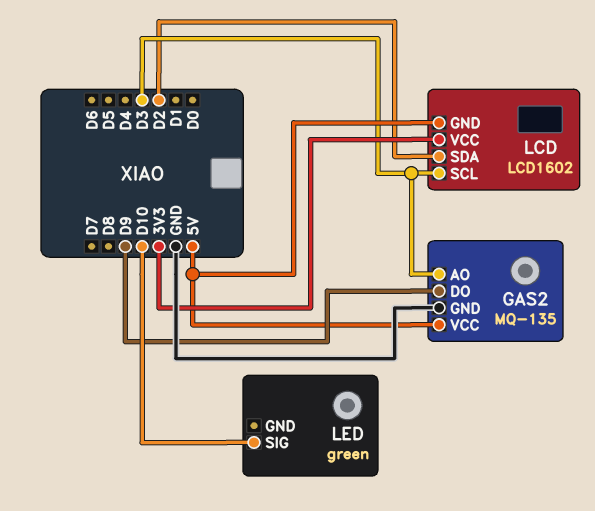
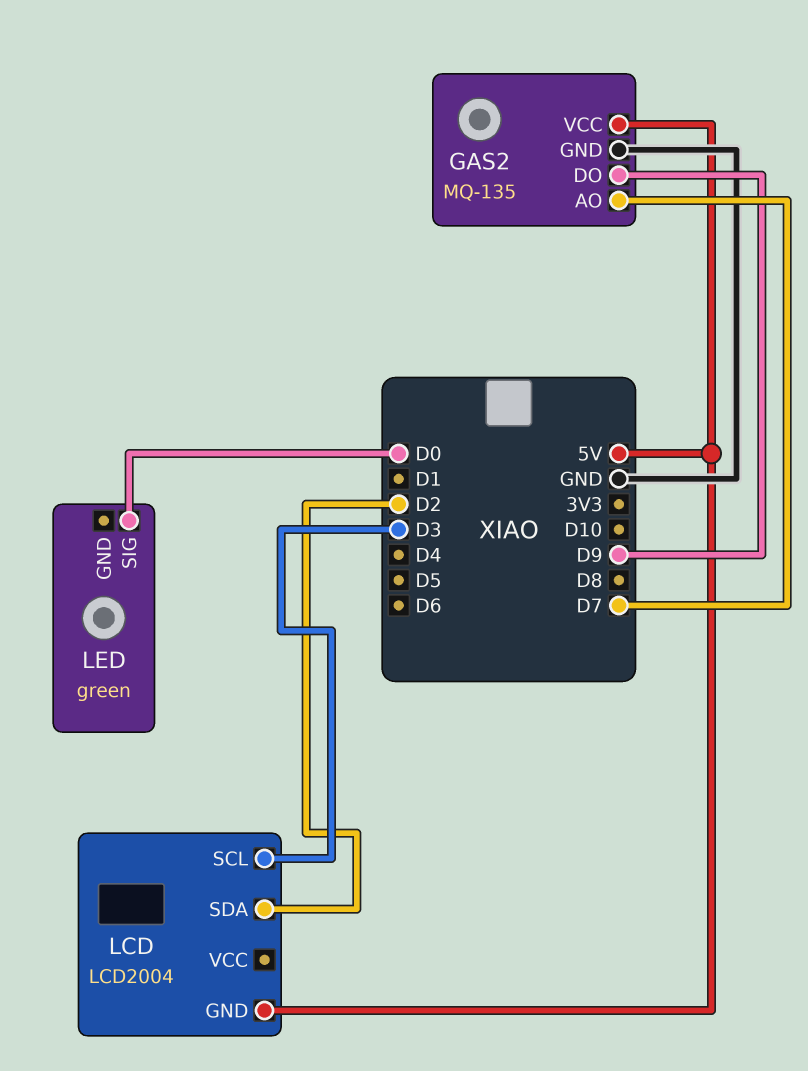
GAS2 pin AO: D3 -> D7
LCD: LCD1602 -> LCD2004
LCD pin VCC: 3V3 -> none
LED pin SIG: D10 -> D0

